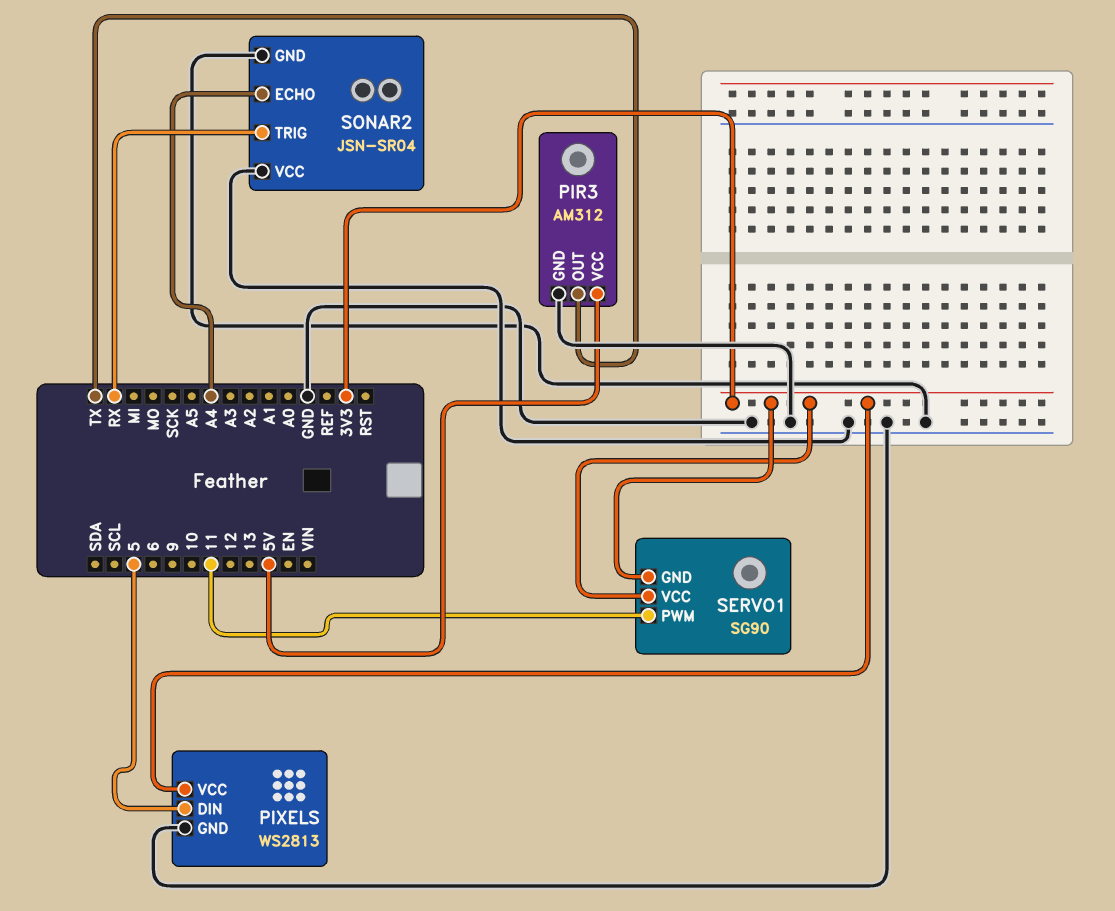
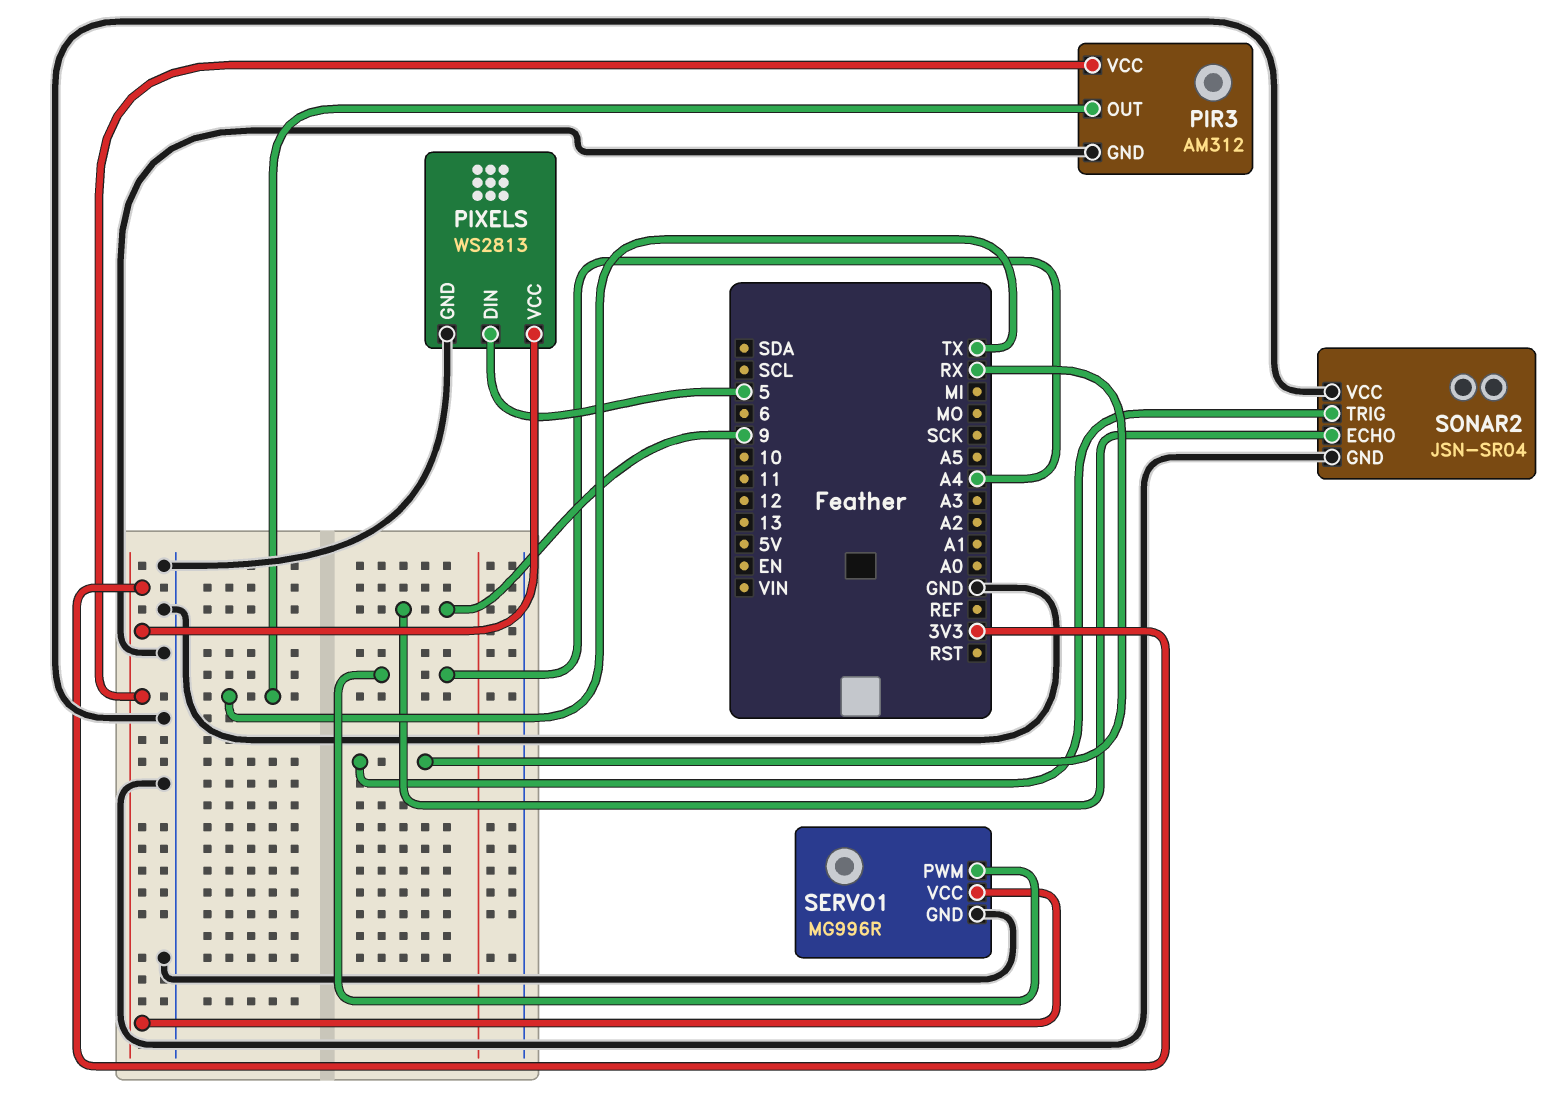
PIR3 pin VCC: 5V -> 3V3
SERVO1: SG90 -> MG996R
SERVO1 pin GND: 3V3 -> GND
SERVO1 pin PWM: 11 -> A4
SONAR2 pin ECHO: A4 -> 9

